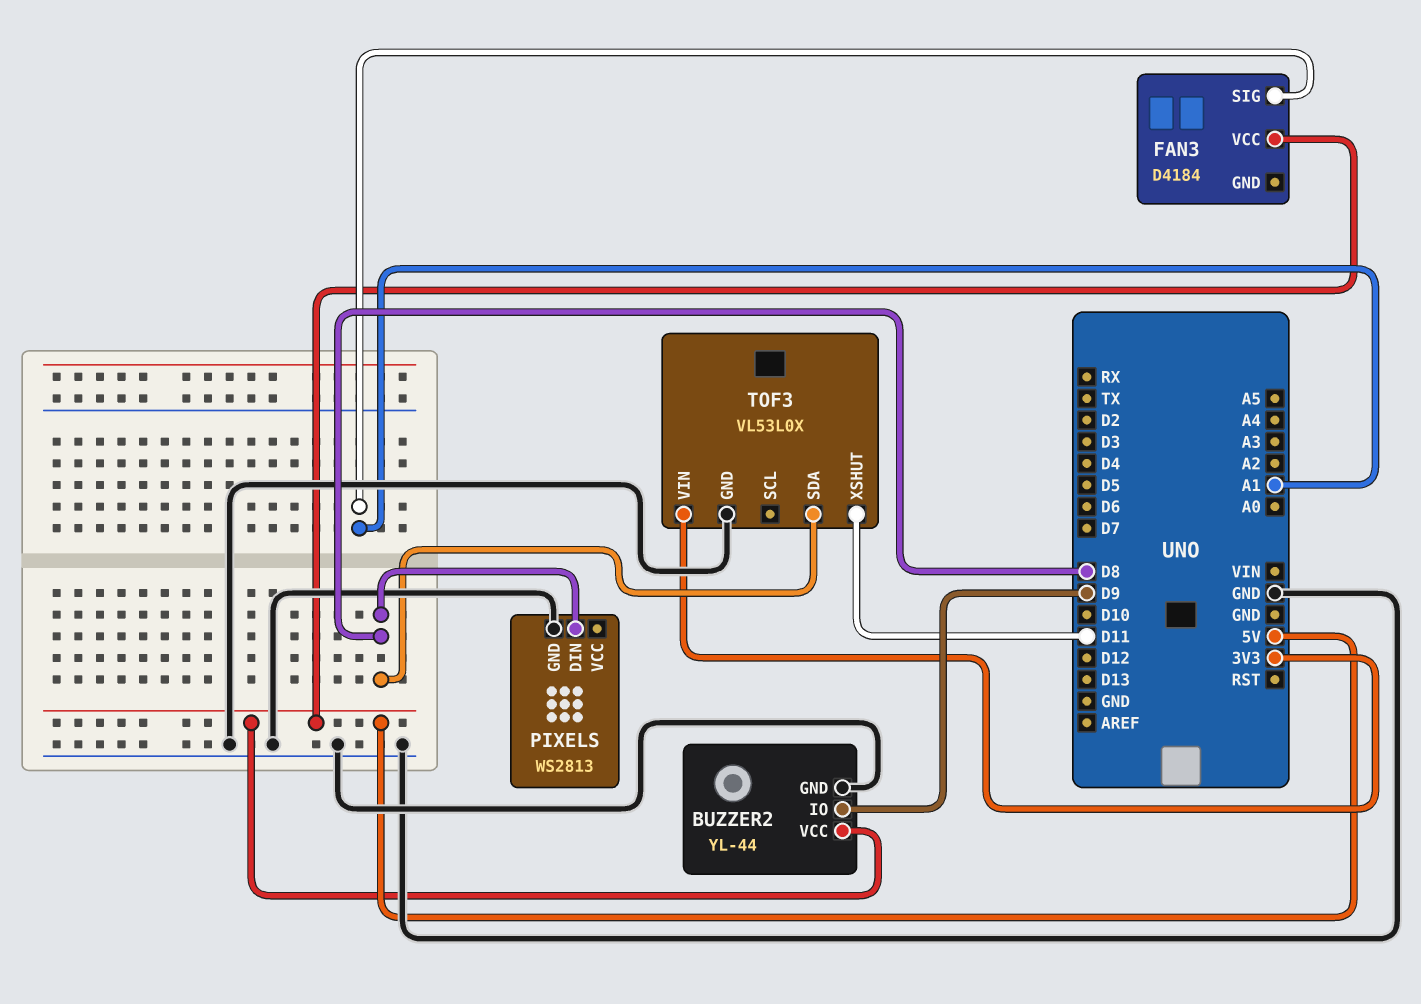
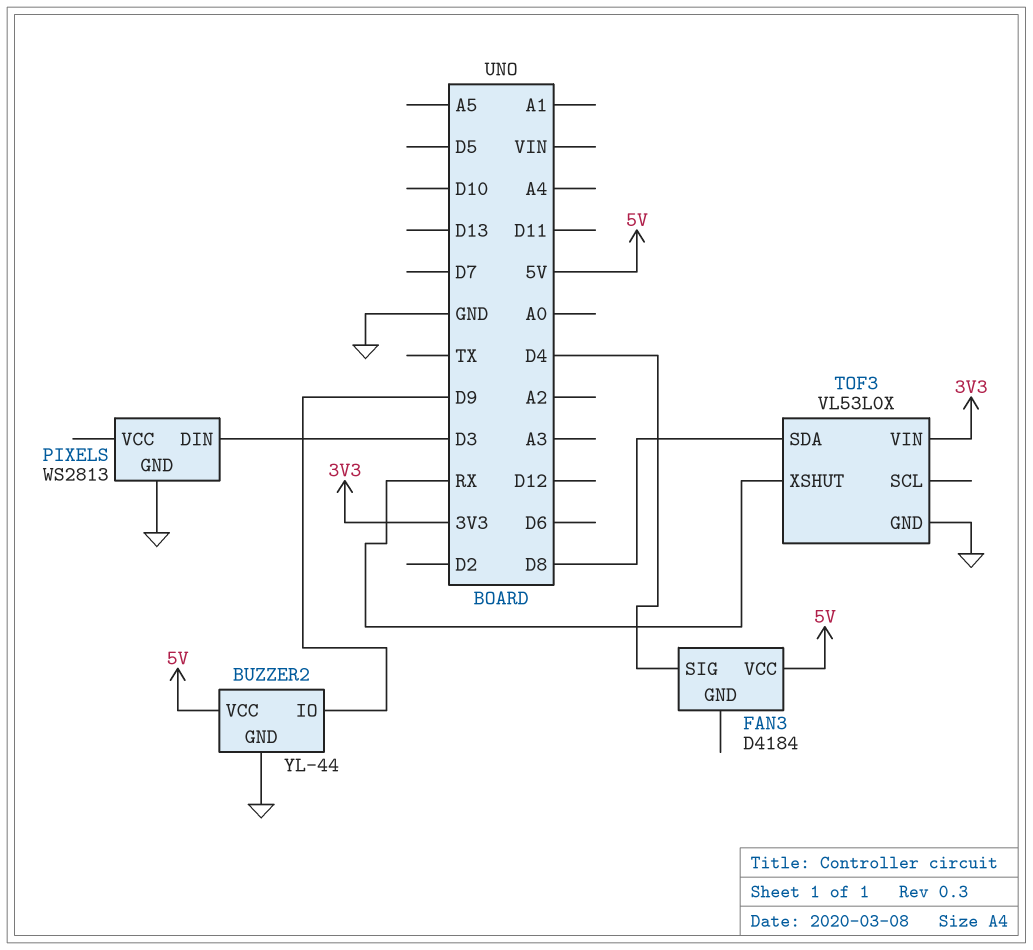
FAN3 pin SIG: A1 -> D4
PIXELS pin DIN: D8 -> D3
TOF3 pin XSHUT: D11 -> RX

